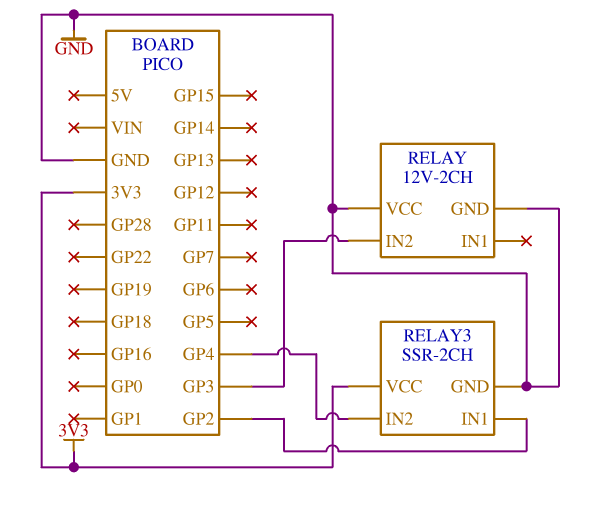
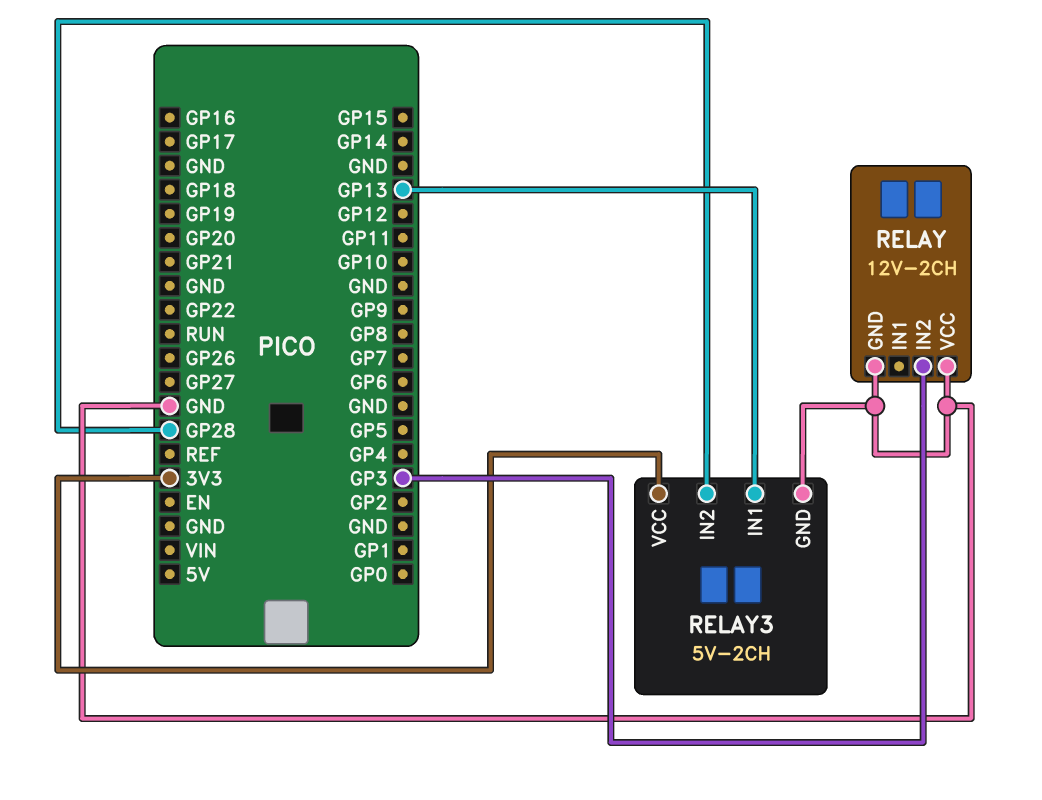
RELAY3: SSR-2CH -> 5V-2CH
RELAY3 pin IN1: GP2 -> GP13
RELAY3 pin IN2: GP4 -> GP28

